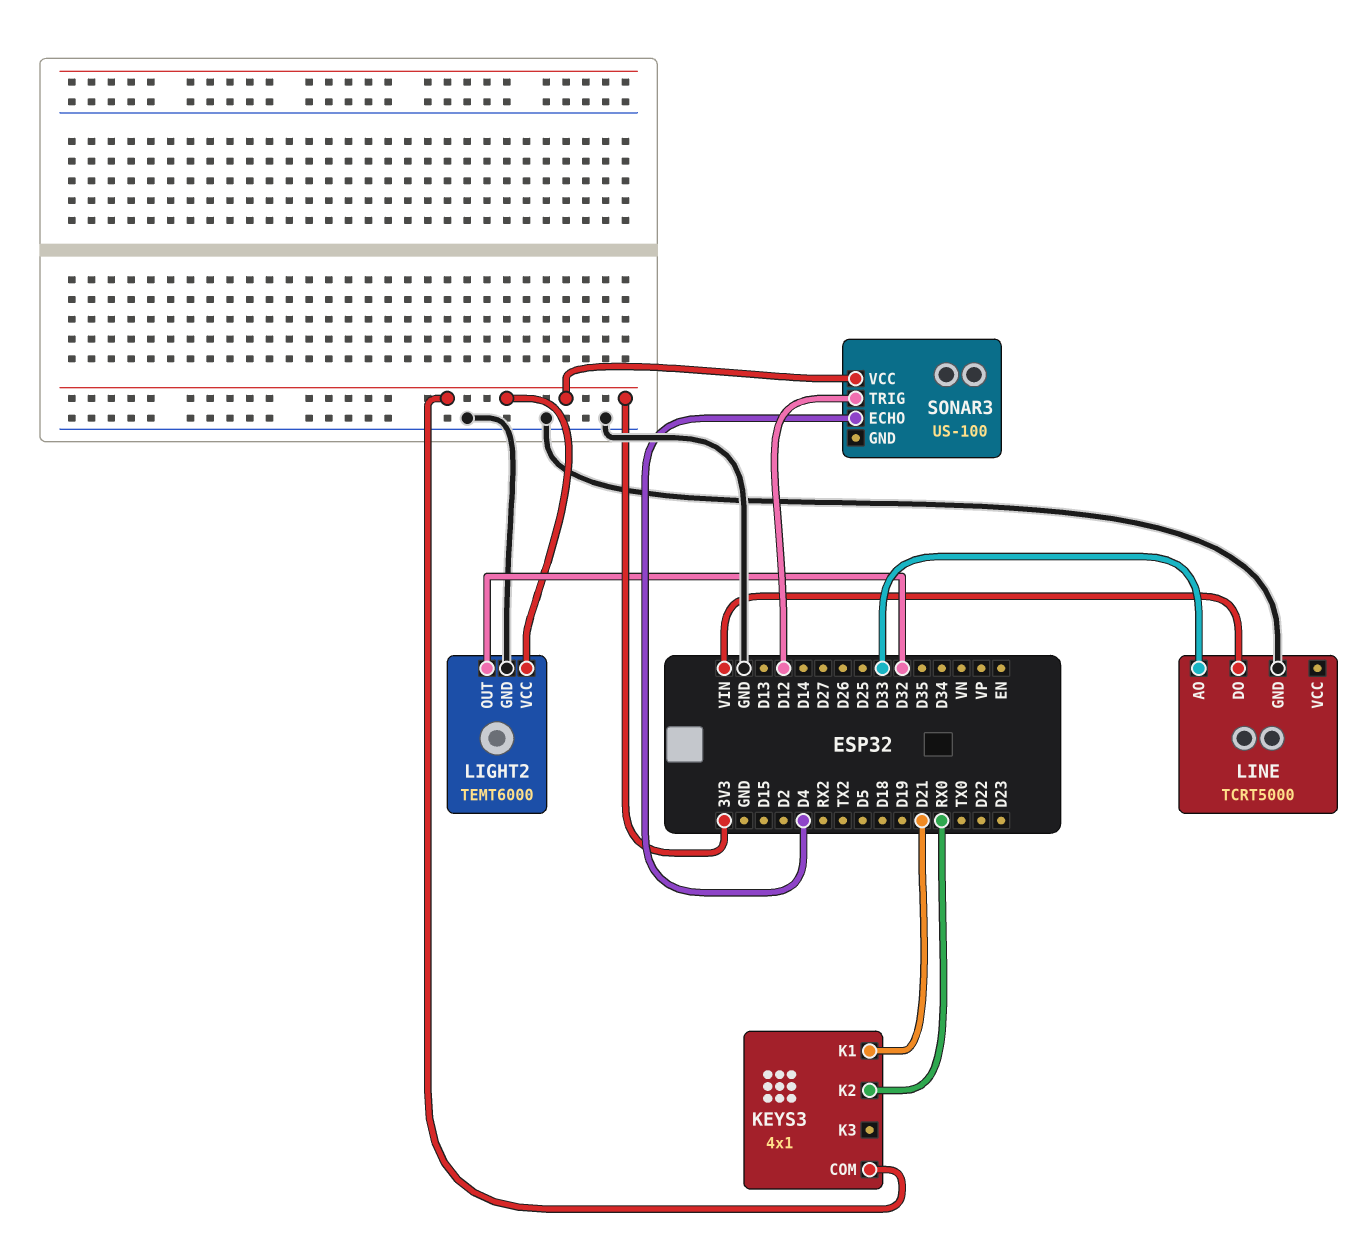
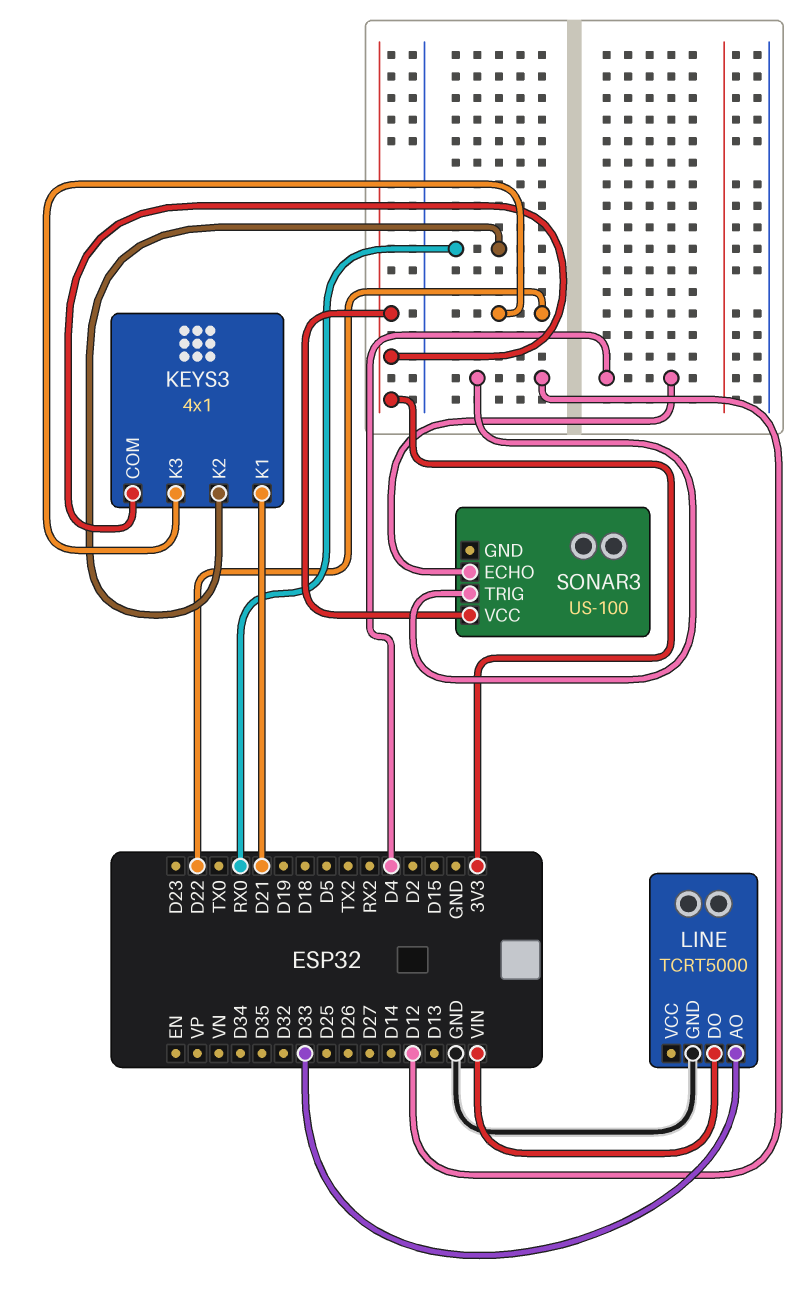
KEYS3 pin K3: none -> D22
LIGHT2: TEMT6000 -> none
LIGHT2 pin GND: GND -> none
LIGHT2 pin OUT: D32 -> none
LIGHT2 pin VCC: 3V3 -> none

